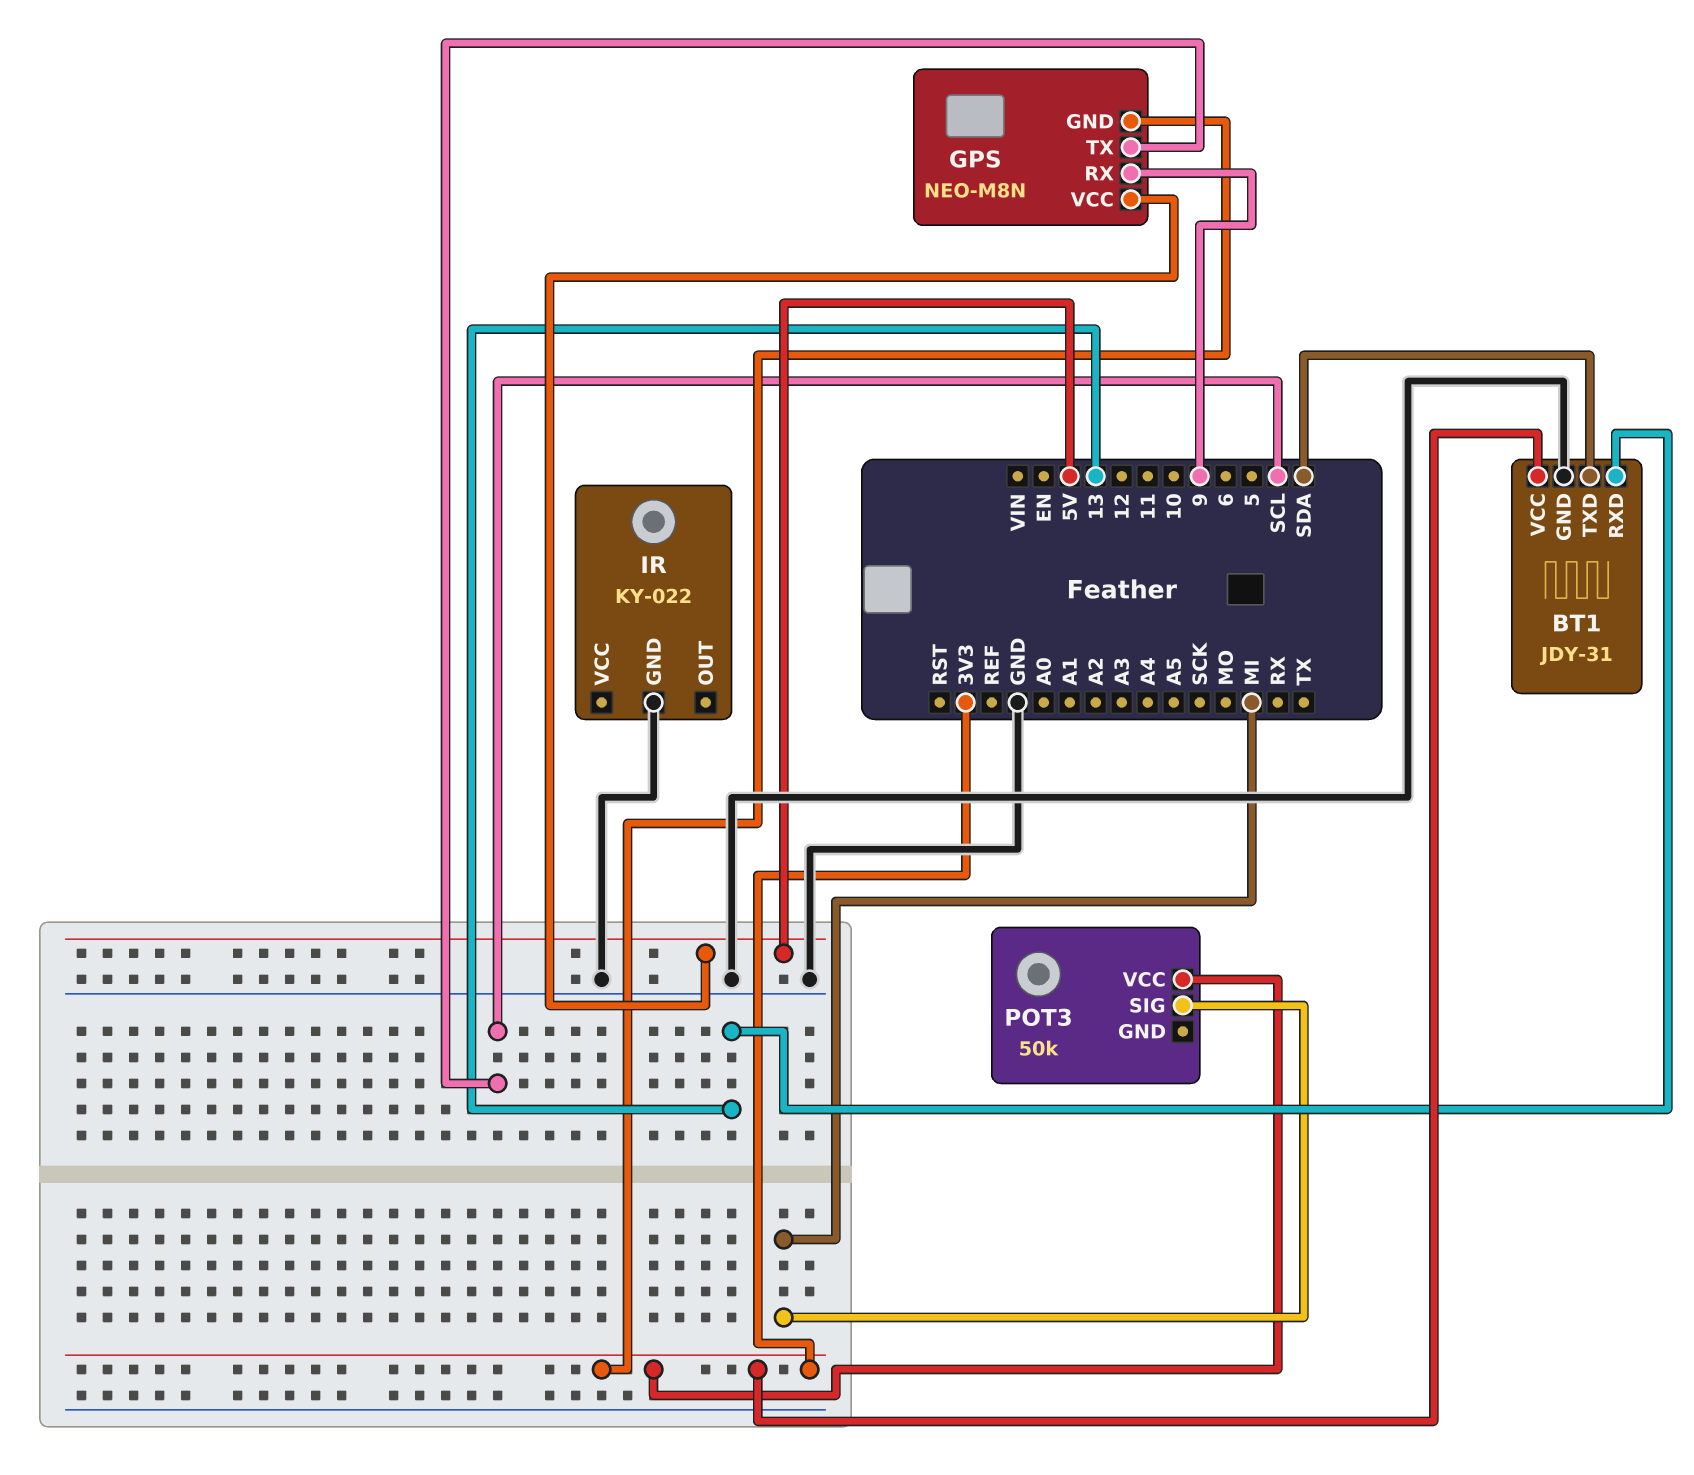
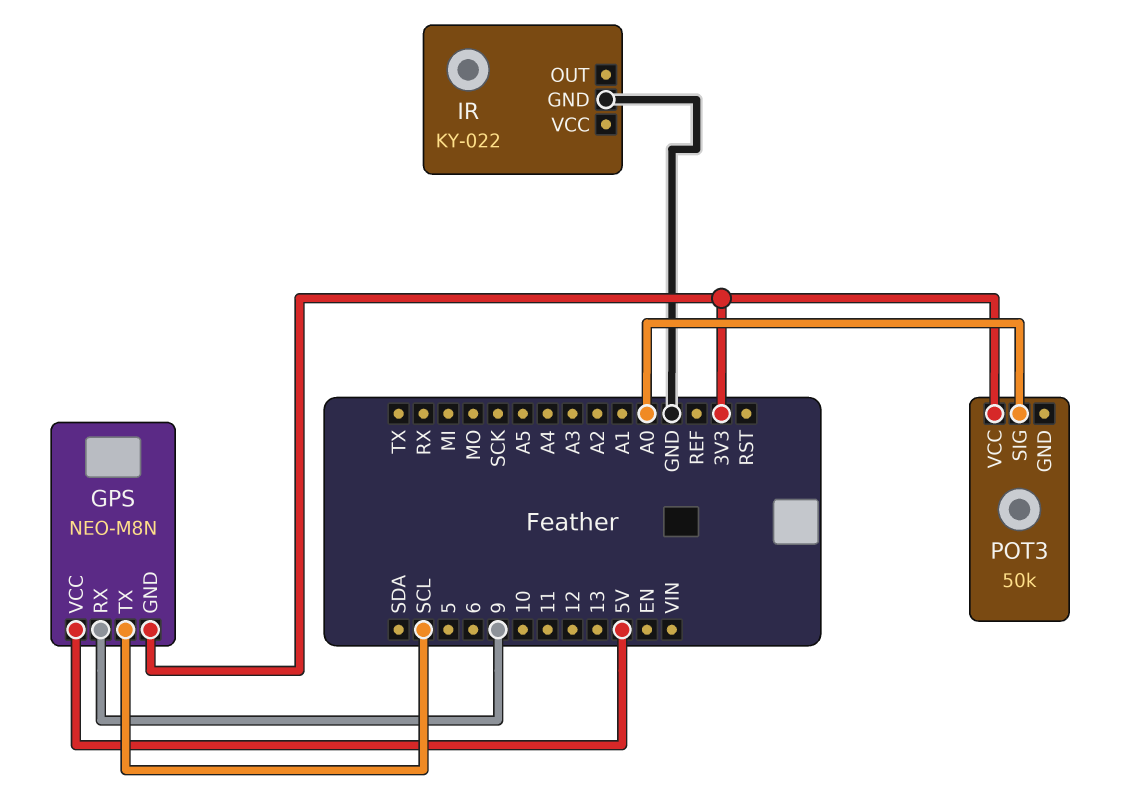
BT1: JDY-31 -> none
BT1 pin GND: GND -> none
BT1 pin RXD: 13 -> none
BT1 pin TXD: SDA -> none
BT1 pin VCC: 3V3 -> none
POT3 pin SIG: MI -> A0

